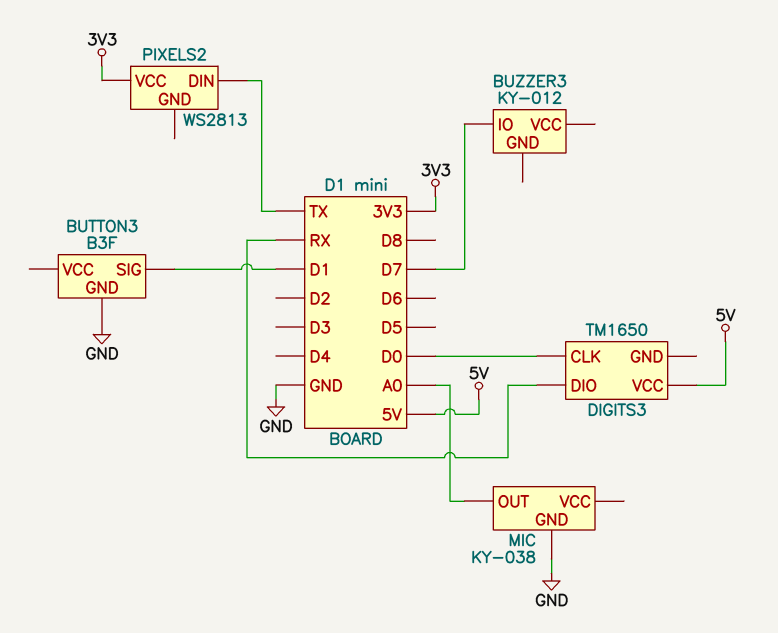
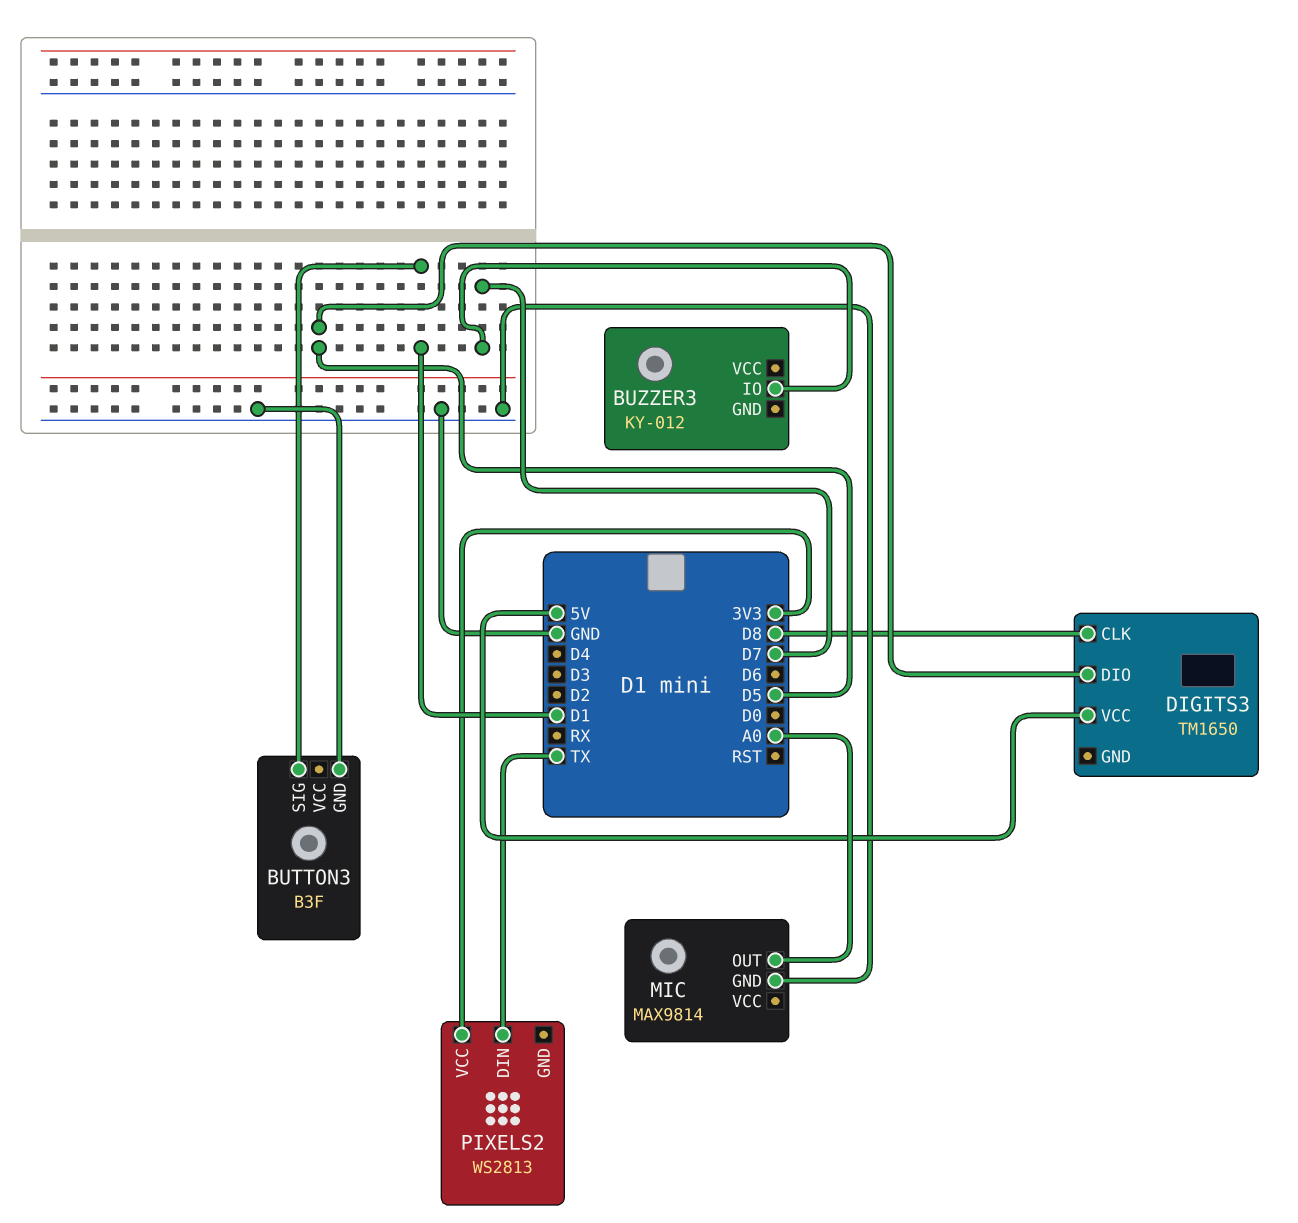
DIGITS3 pin CLK: D0 -> D8
DIGITS3 pin DIO: RX -> D5
MIC: KY-038 -> MAX9814

